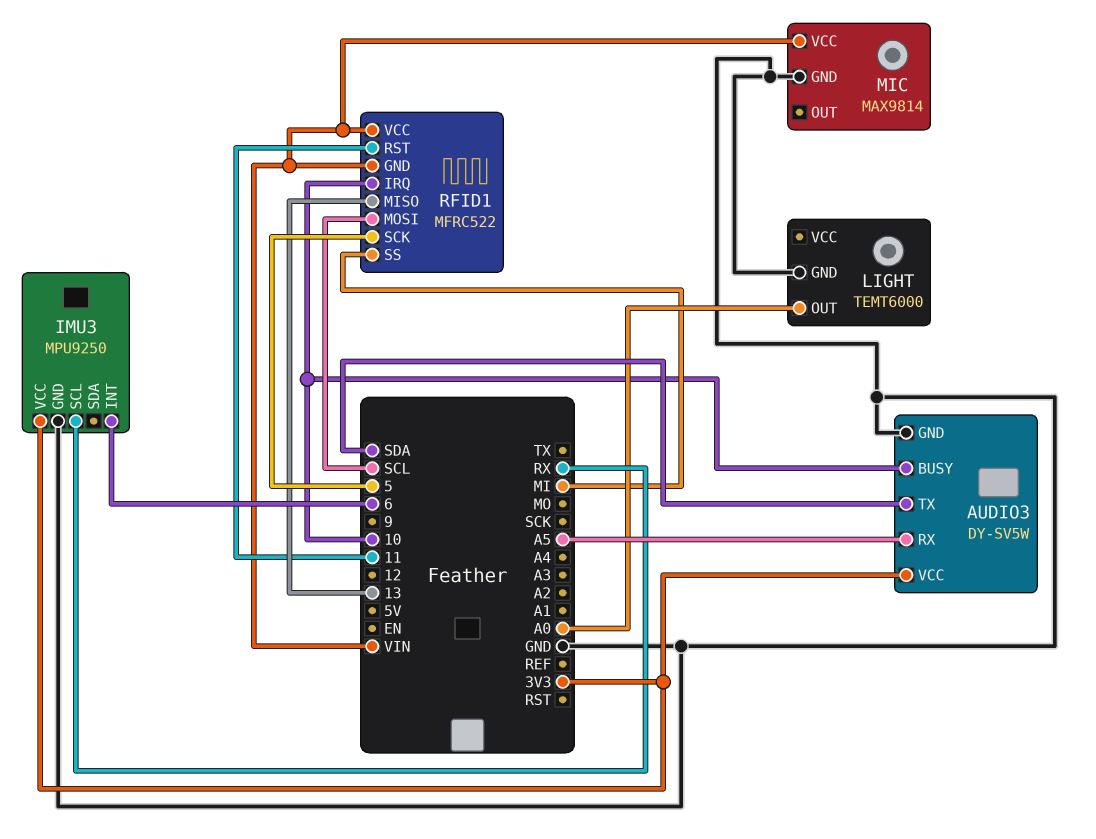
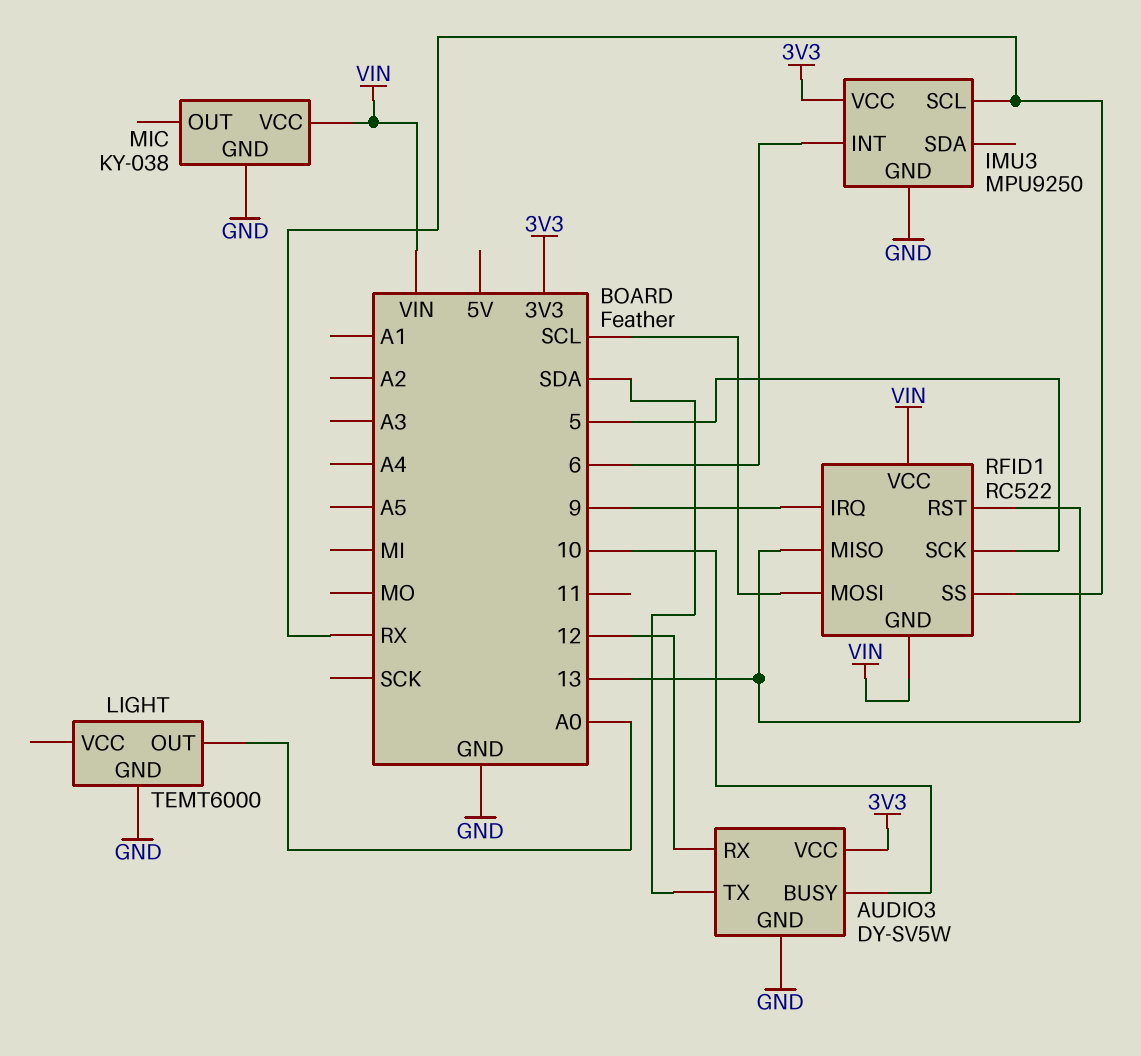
AUDIO3 pin RX: A5 -> 12
MIC: MAX9814 -> KY-038
RFID1: MFRC522 -> RC522
RFID1 pin IRQ: 10 -> 9
RFID1 pin RST: 11 -> 13
RFID1 pin SS: MI -> RX

